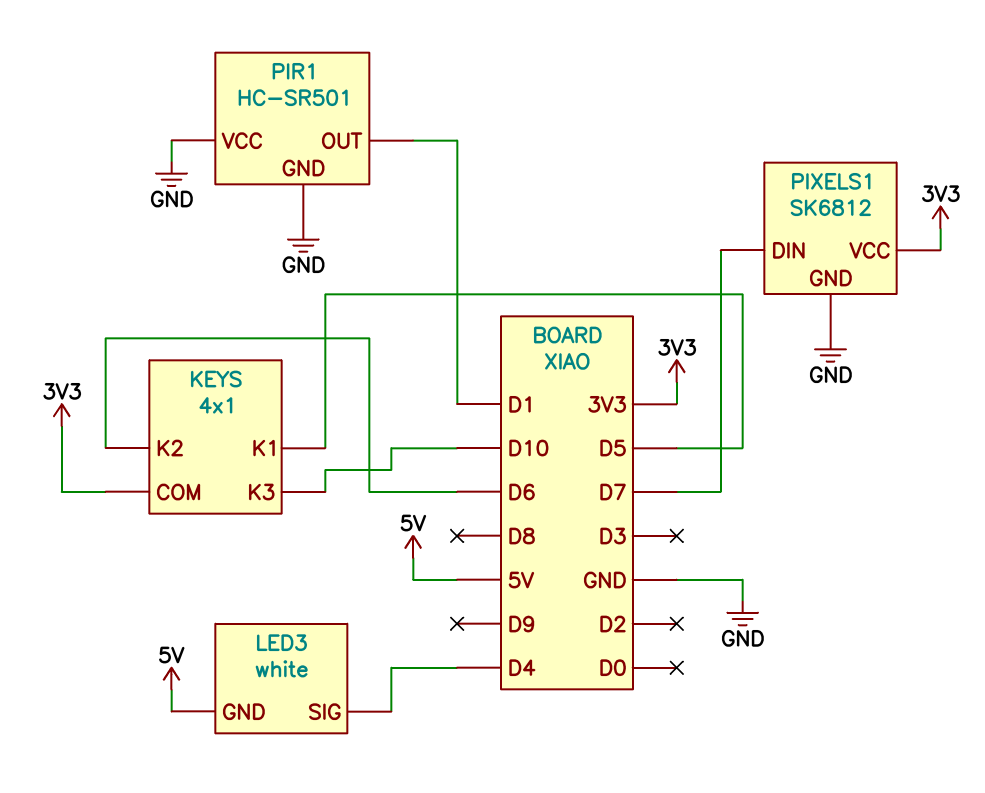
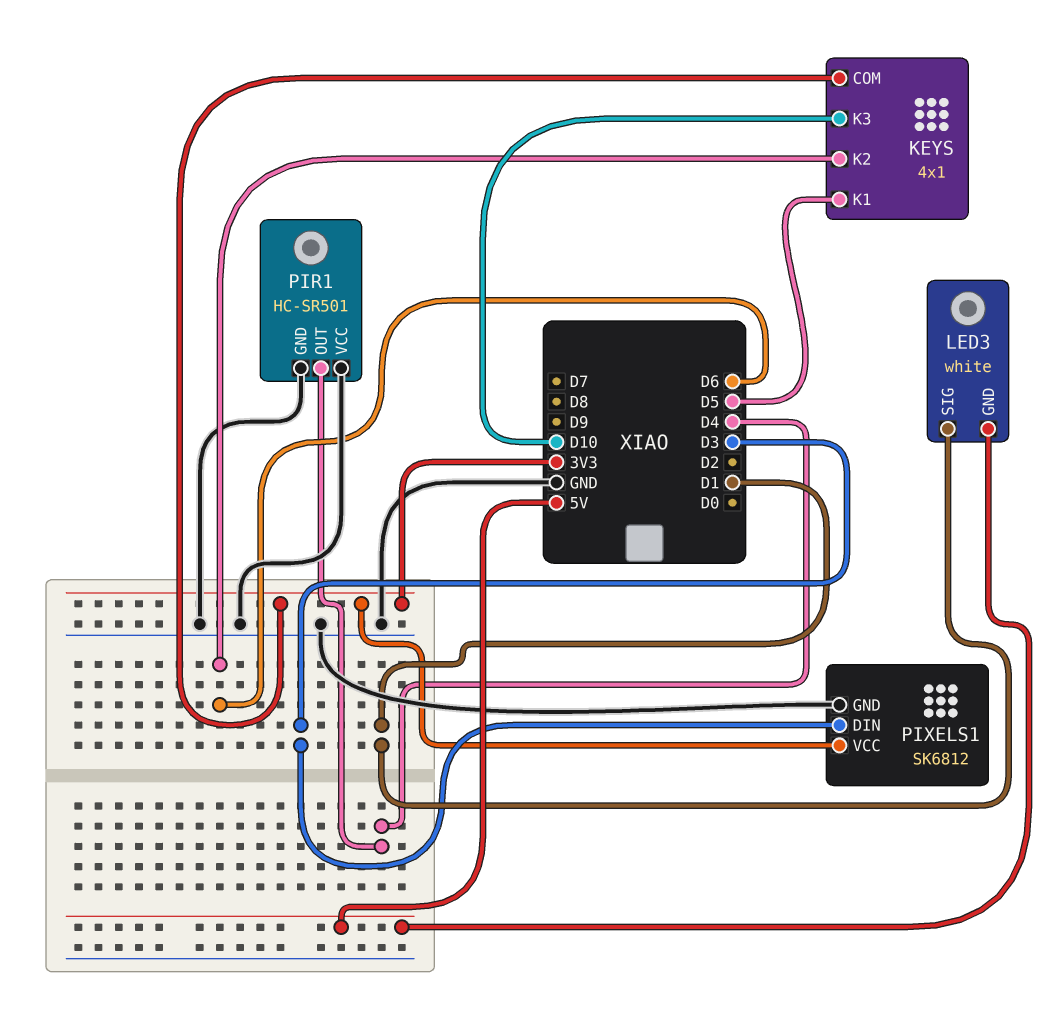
LED3 pin SIG: D4 -> D1
PIR1 pin OUT: D1 -> D4
PIXELS1 pin DIN: D7 -> D3

